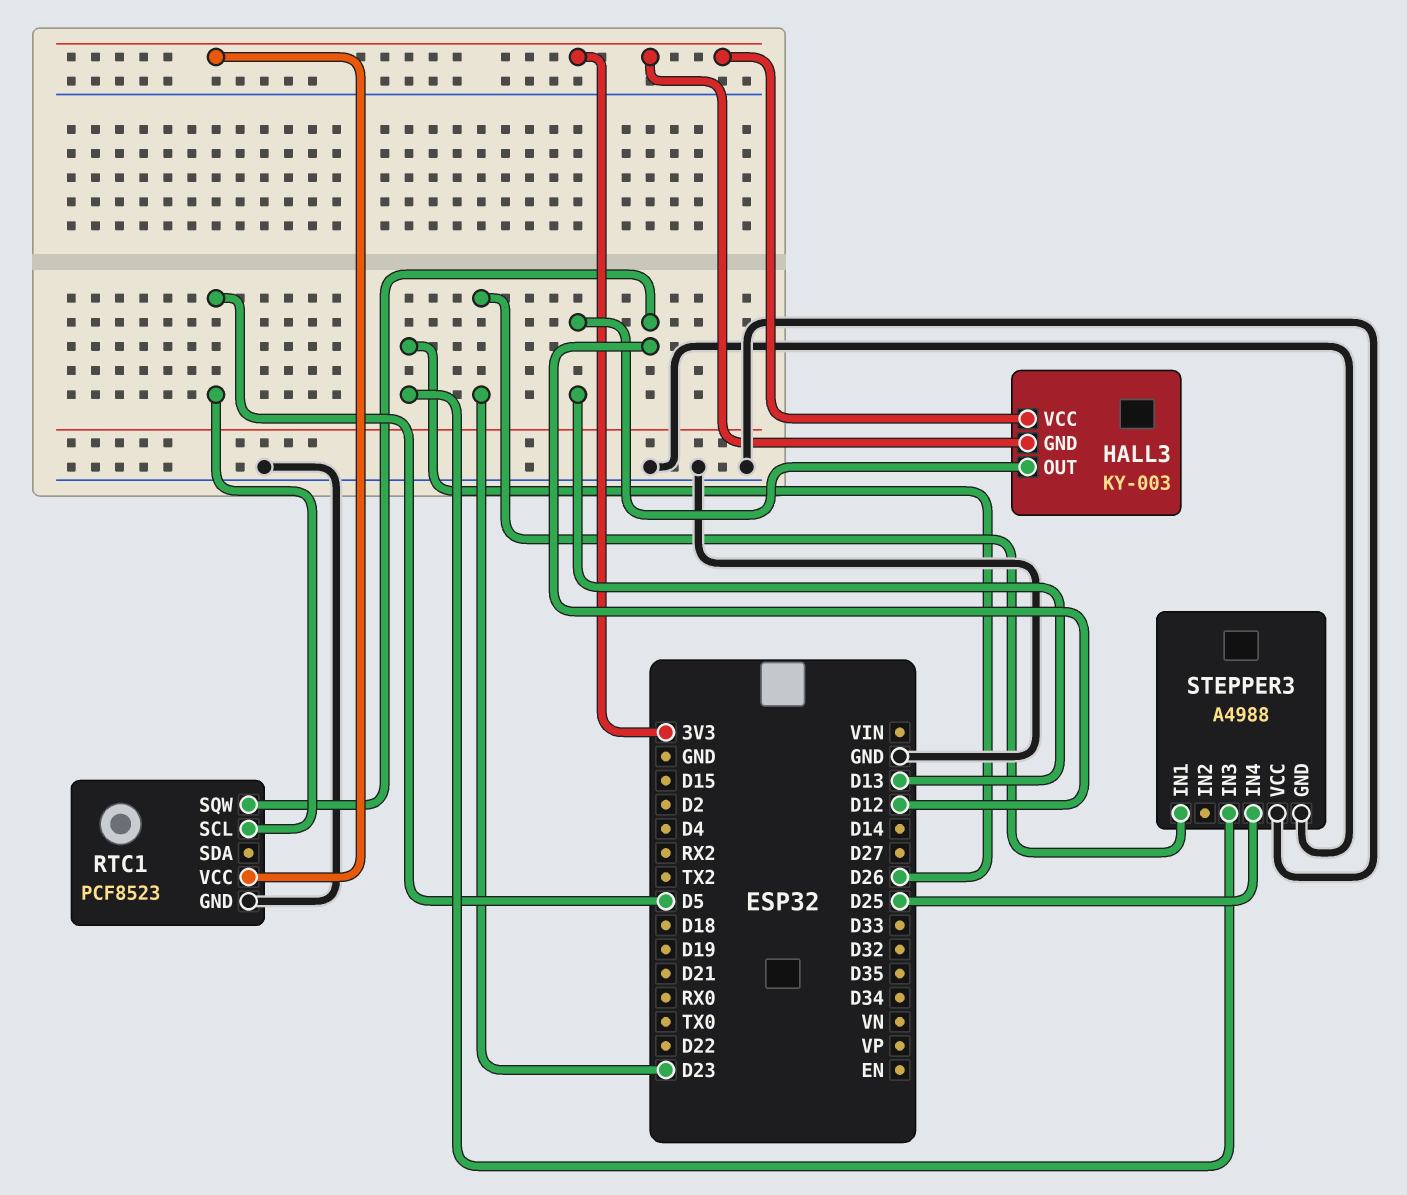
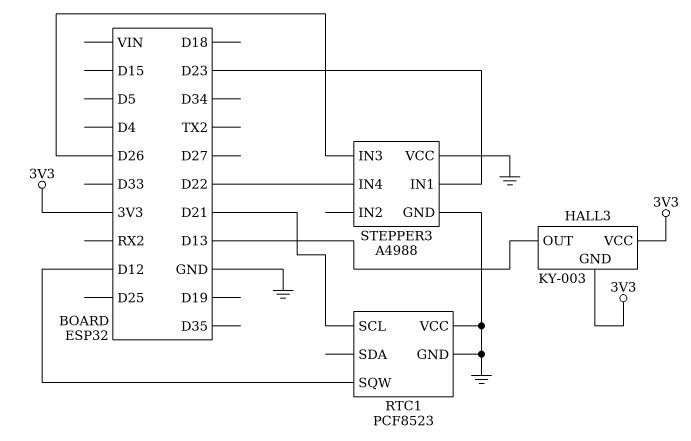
RTC1 pin SCL: D5 -> D21
RTC1 pin VCC: 3V3 -> GND
STEPPER3 pin IN4: D25 -> D22

